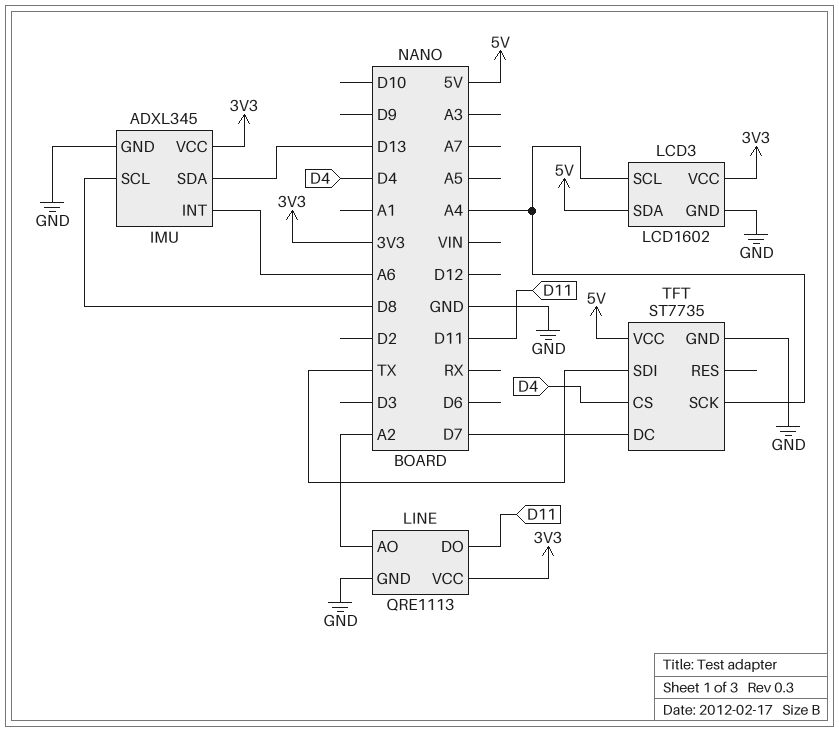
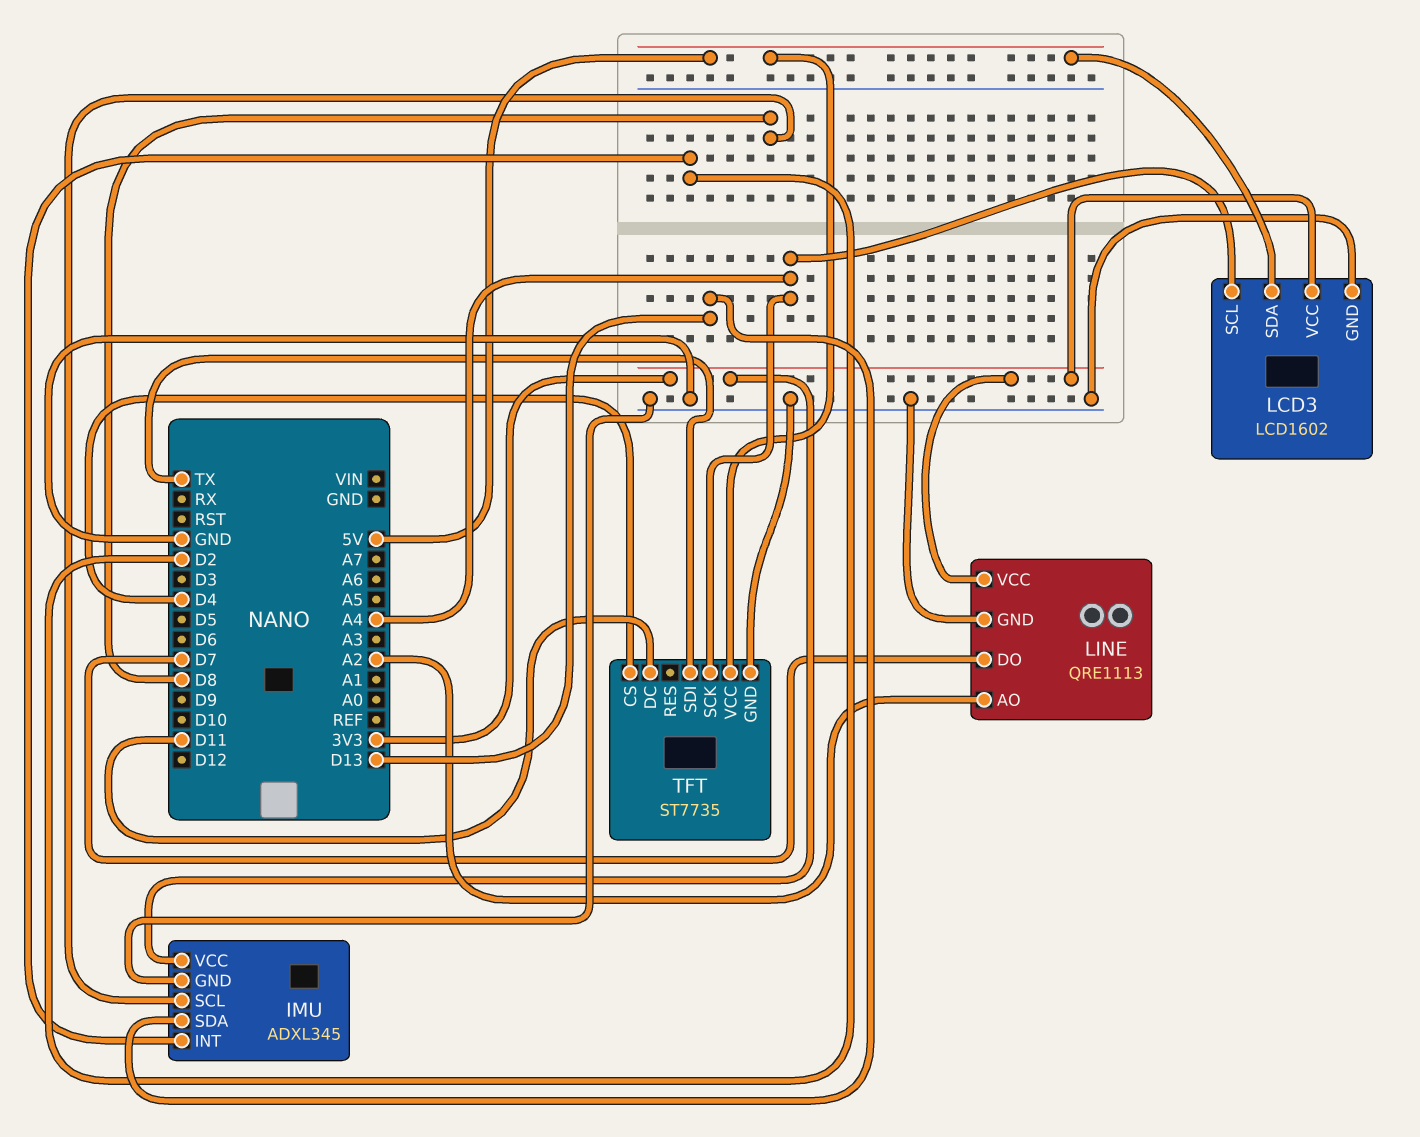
IMU pin INT: A6 -> D2
LINE pin DO: D11 -> D7
TFT pin DC: D7 -> D11

